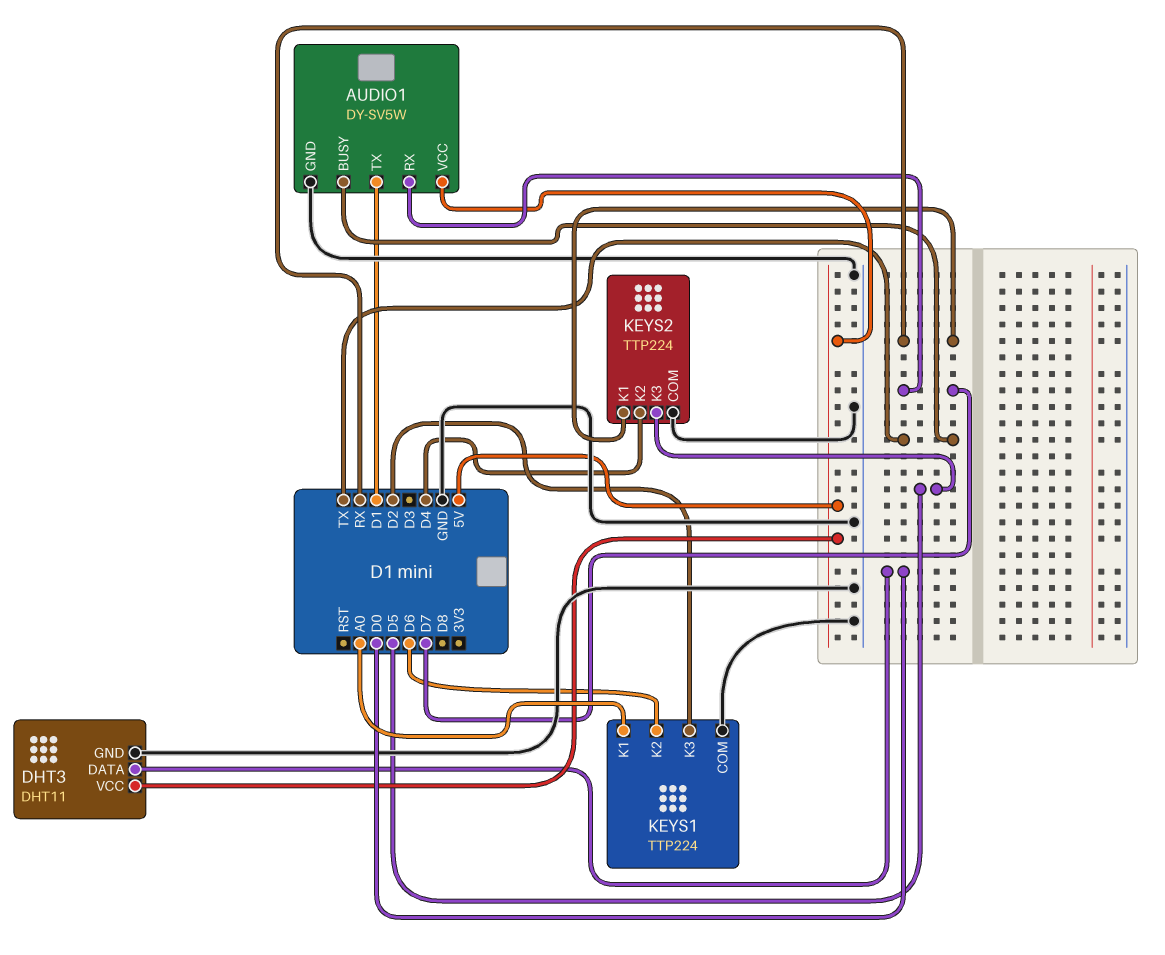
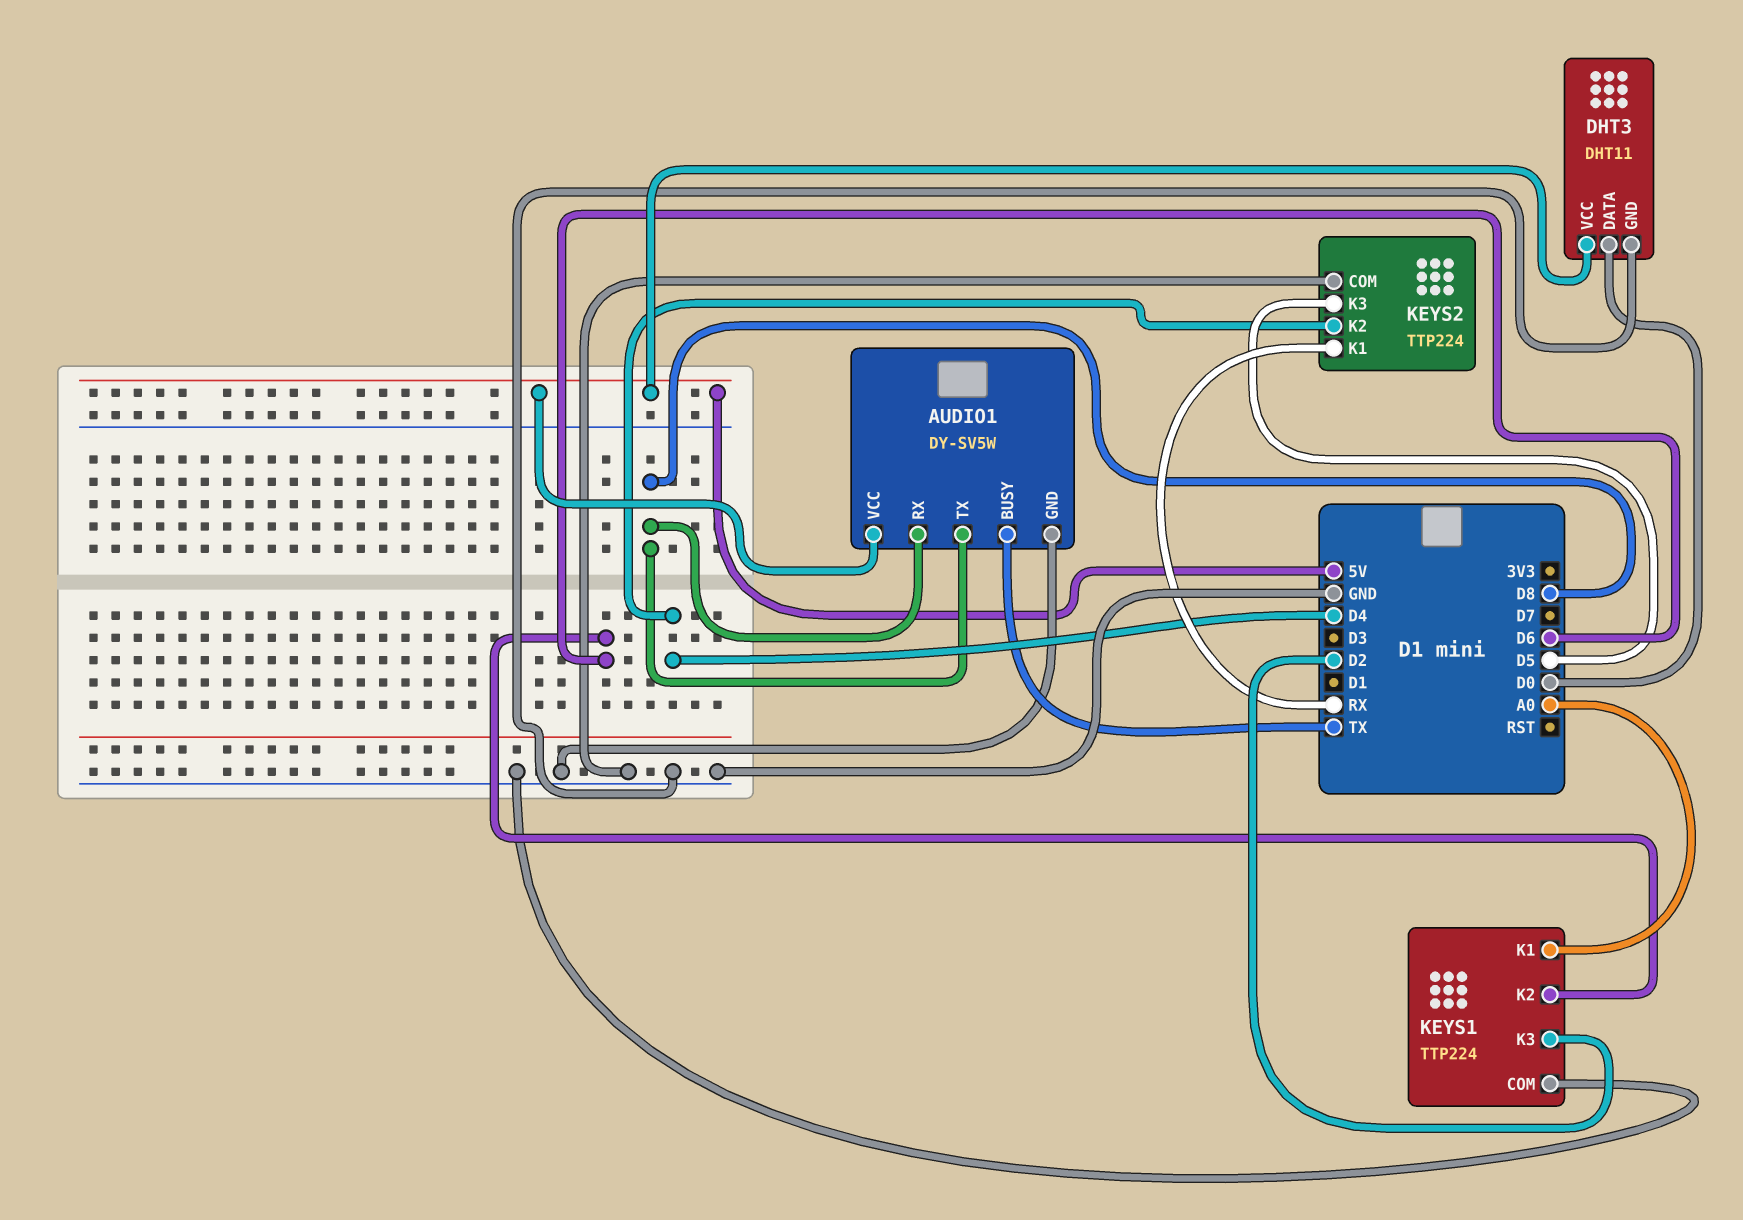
AUDIO1 pin RX: D7 -> D8
AUDIO1 pin TX: D1 -> D8

